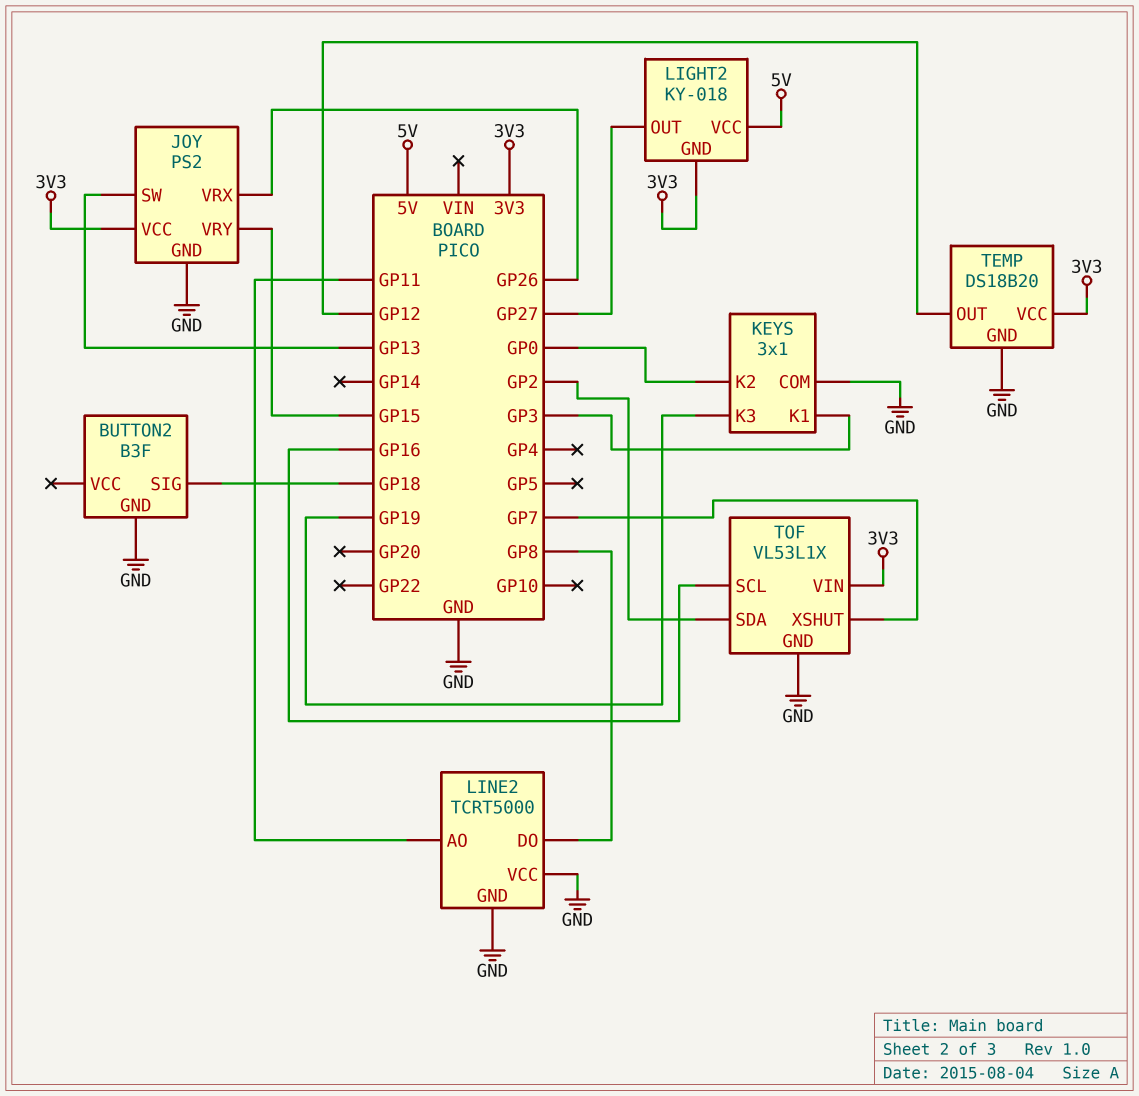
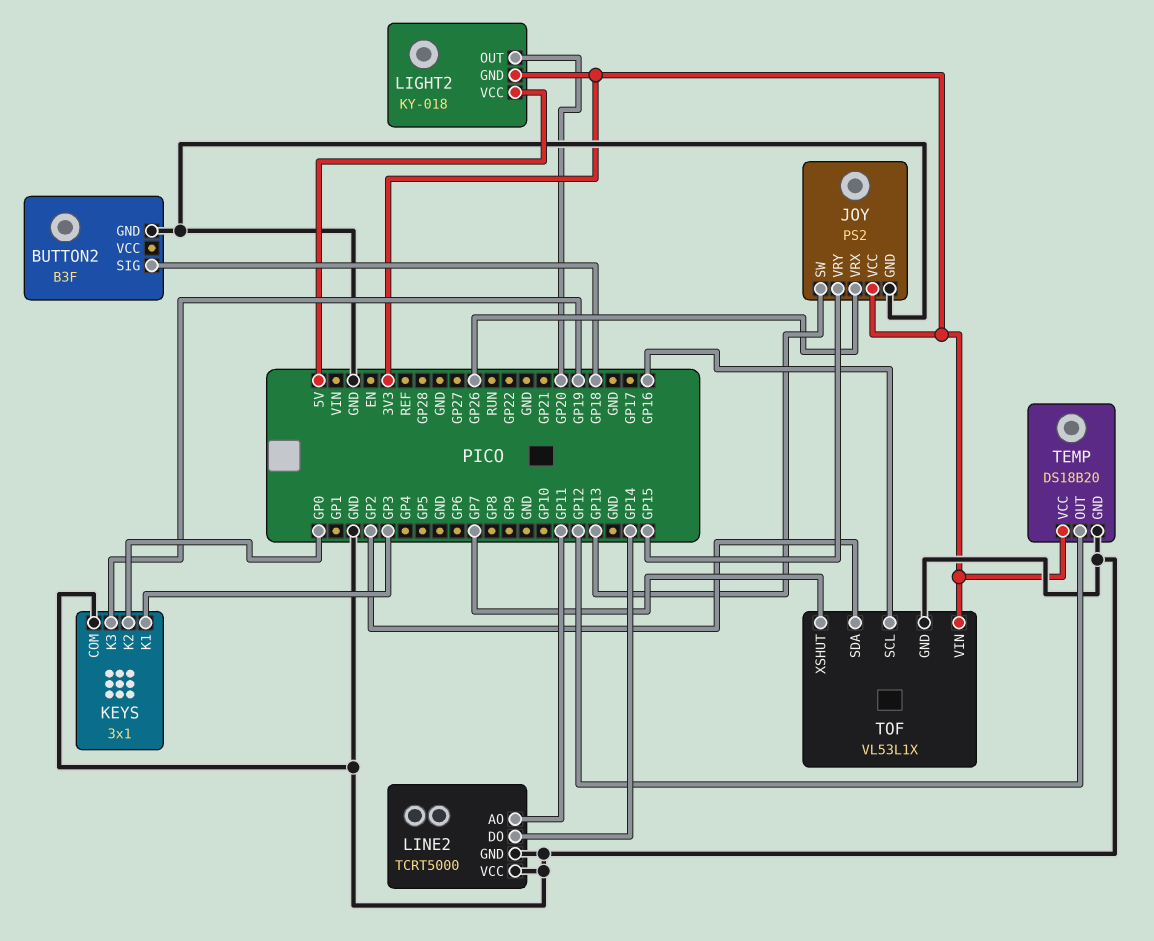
LIGHT2 pin OUT: GP27 -> GP20
LINE2 pin DO: GP8 -> GP14

